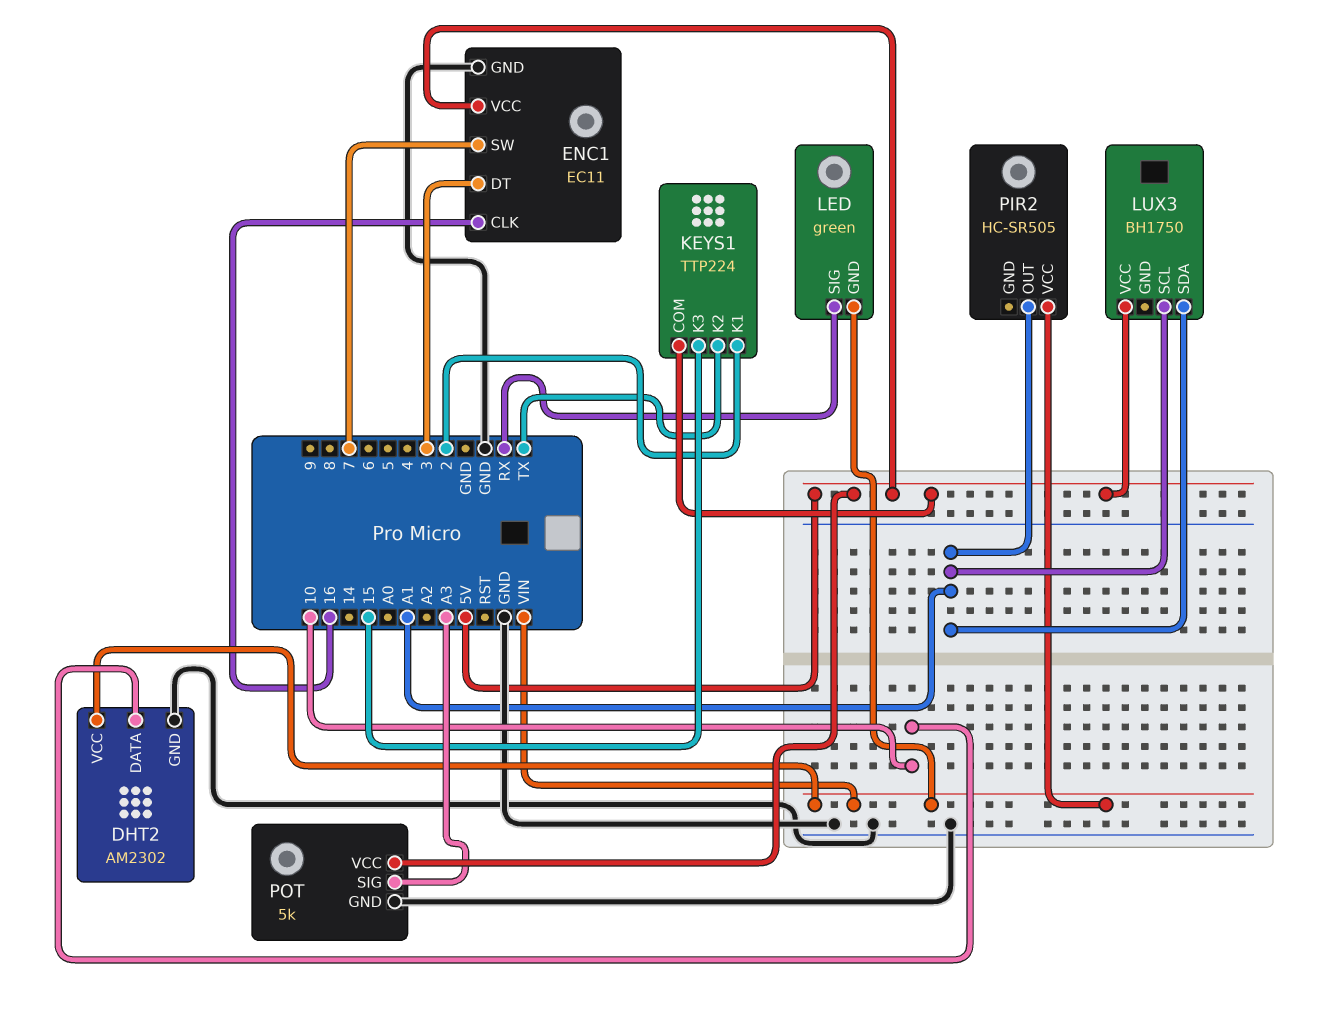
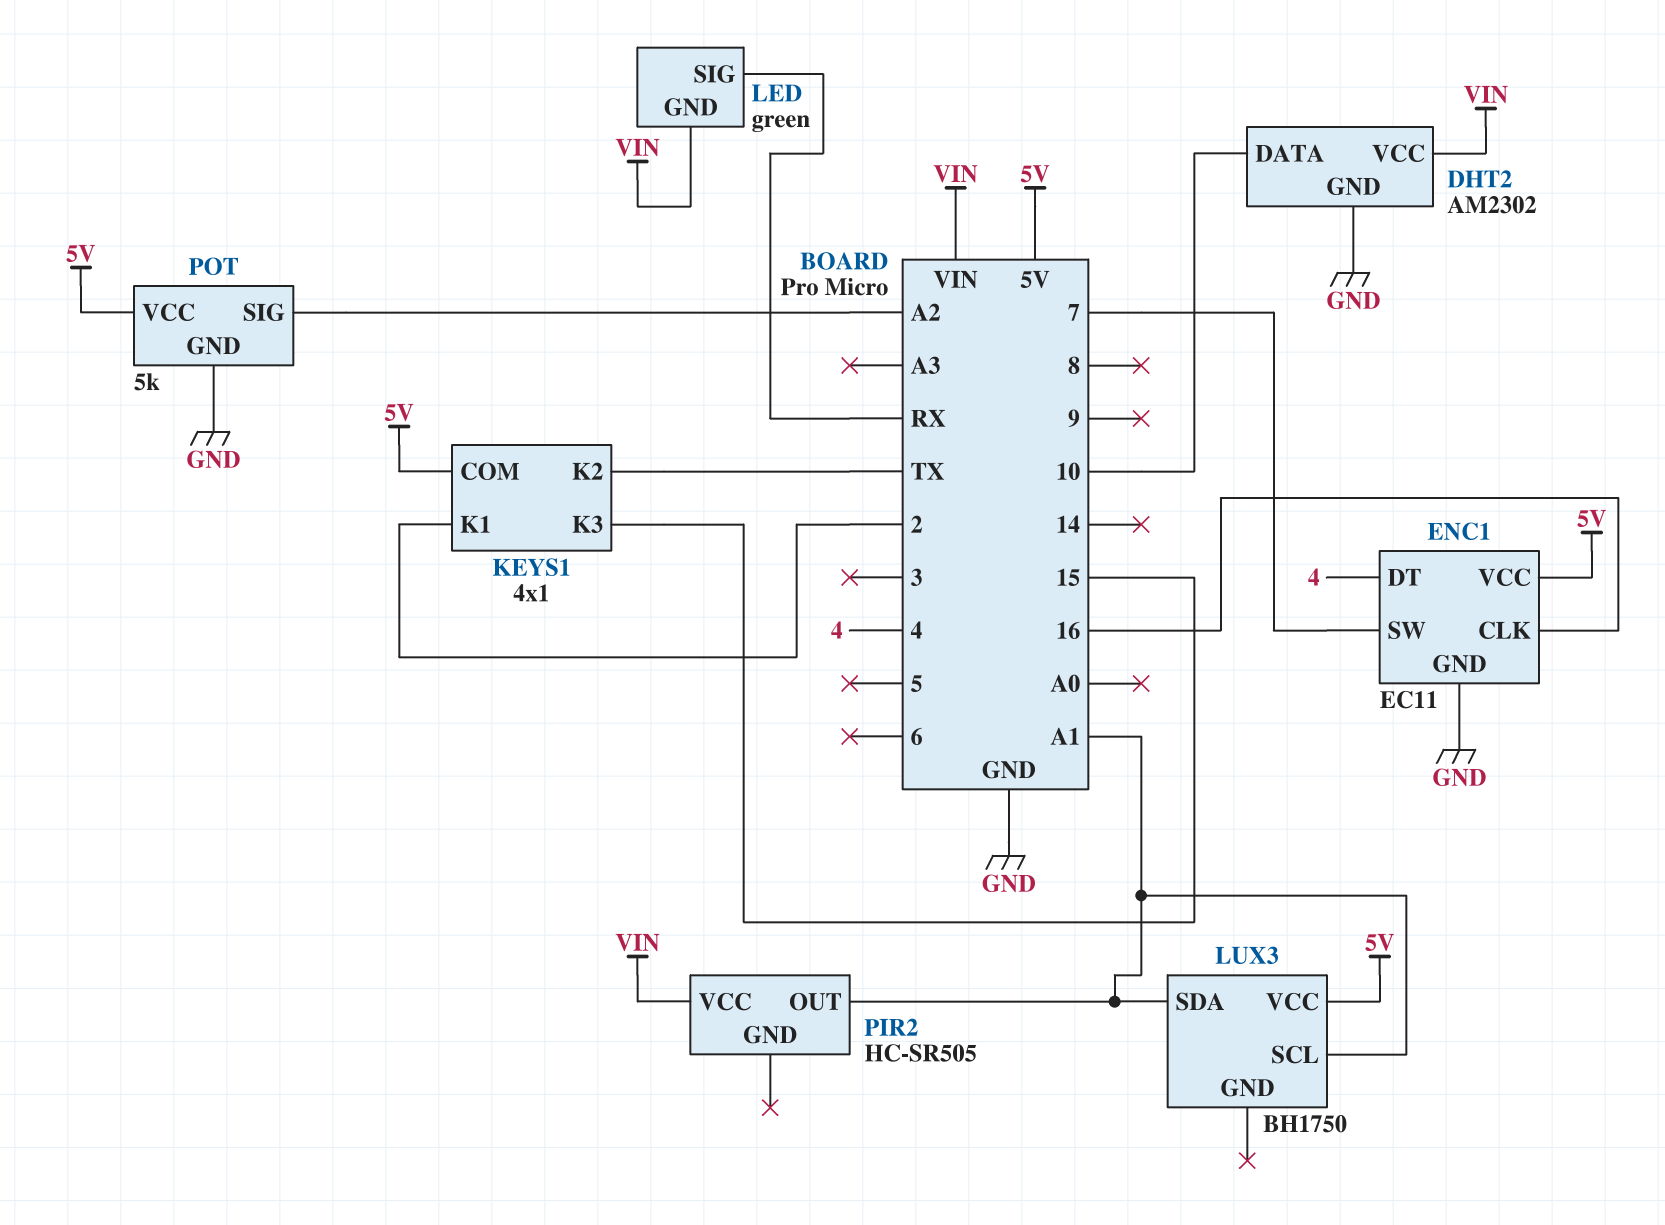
ENC1 pin DT: 3 -> 4
KEYS1: TTP224 -> 4x1
POT pin SIG: A3 -> A2

